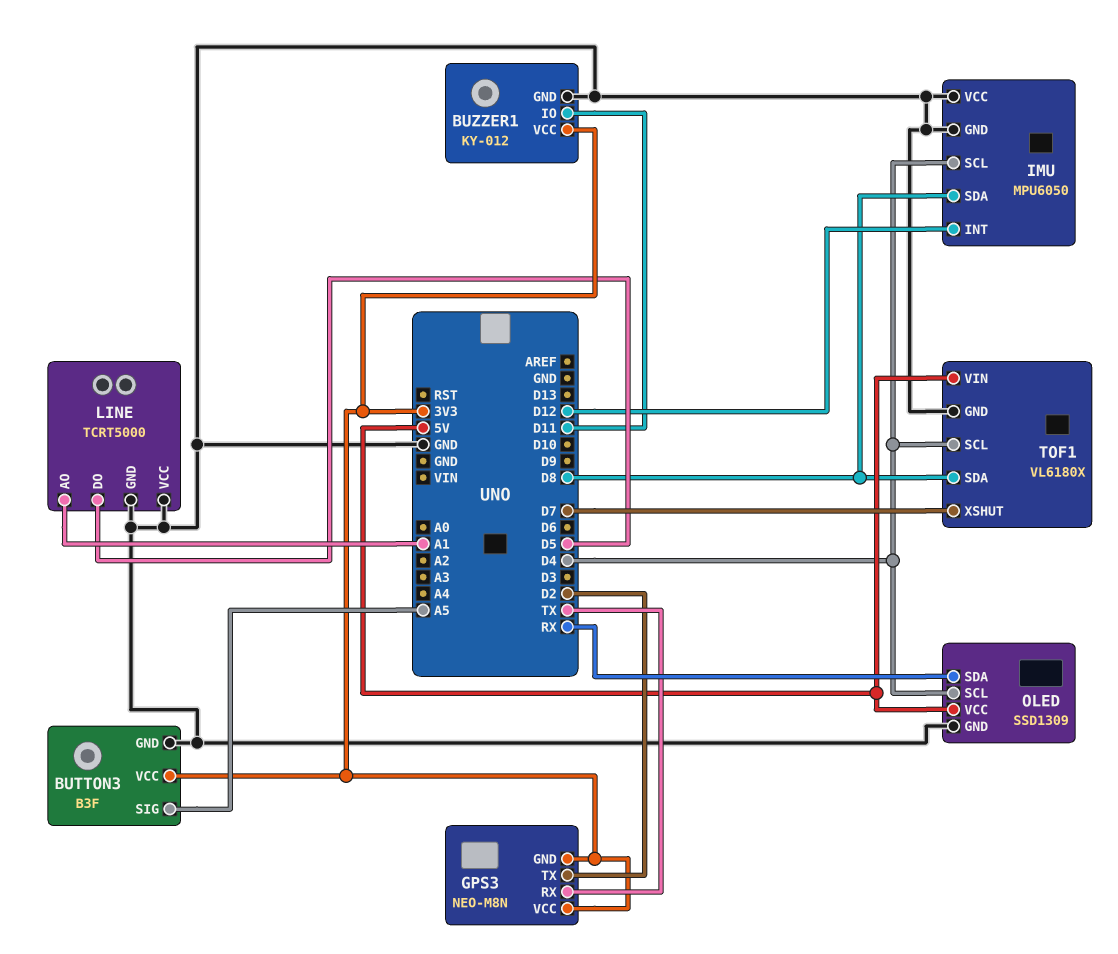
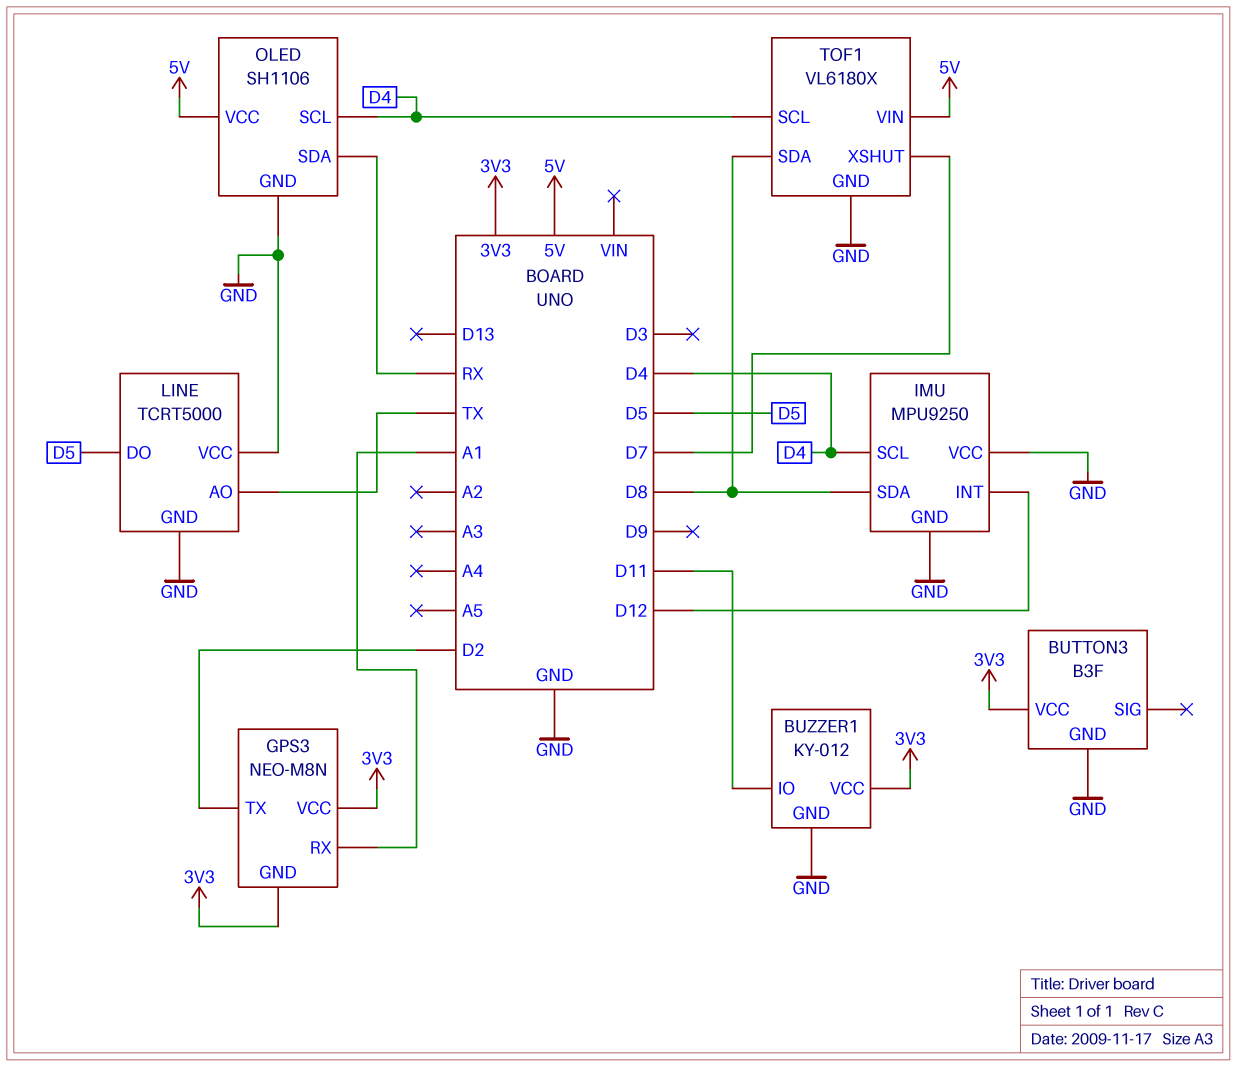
BUTTON3 pin SIG: A5 -> none
GPS3 pin RX: TX -> A1
IMU: MPU6050 -> MPU9250
LINE pin AO: A1 -> TX
OLED: SSD1309 -> SH1106

